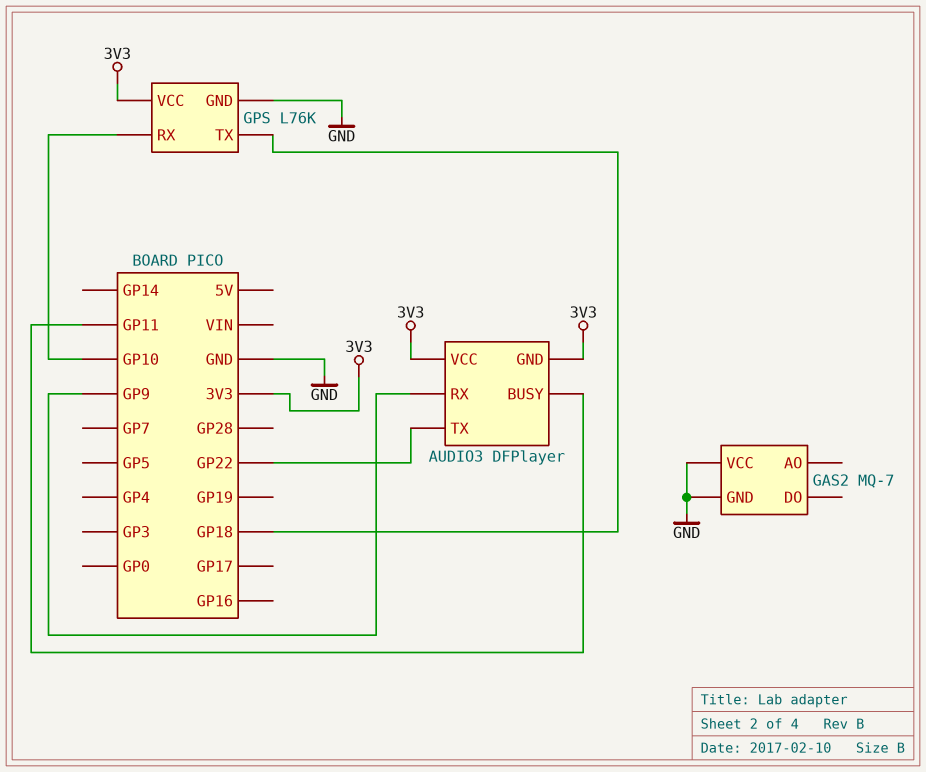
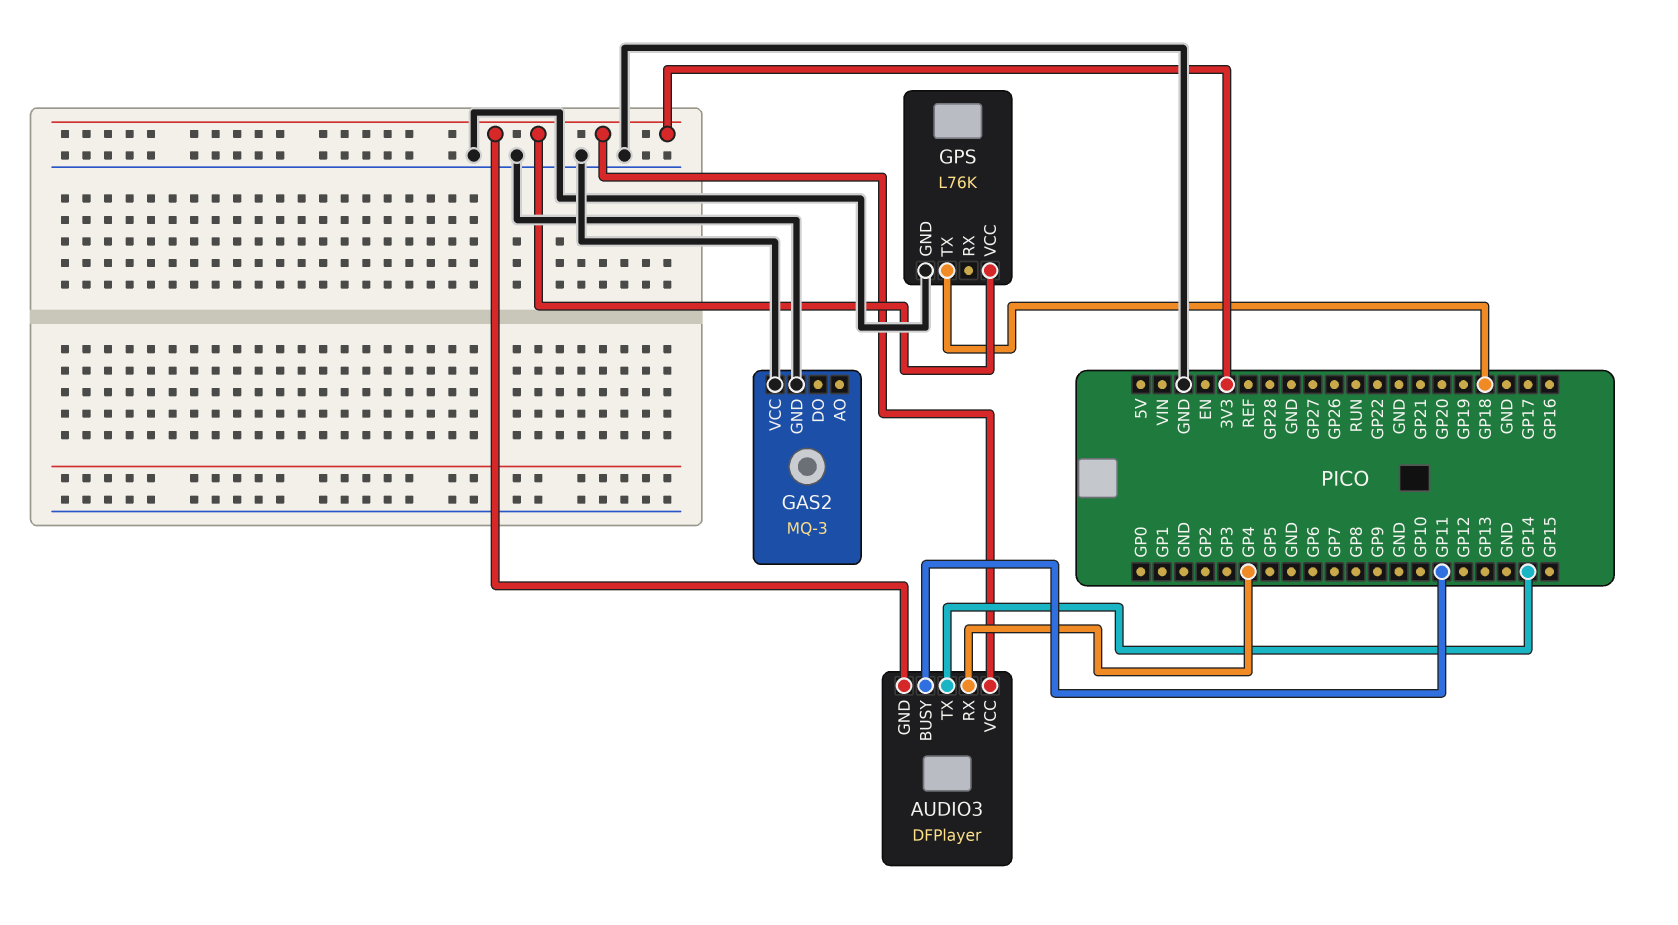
AUDIO3 pin RX: GP9 -> GP4
AUDIO3 pin TX: GP22 -> GP14
GAS2: MQ-7 -> MQ-3
GPS pin RX: GP10 -> none

